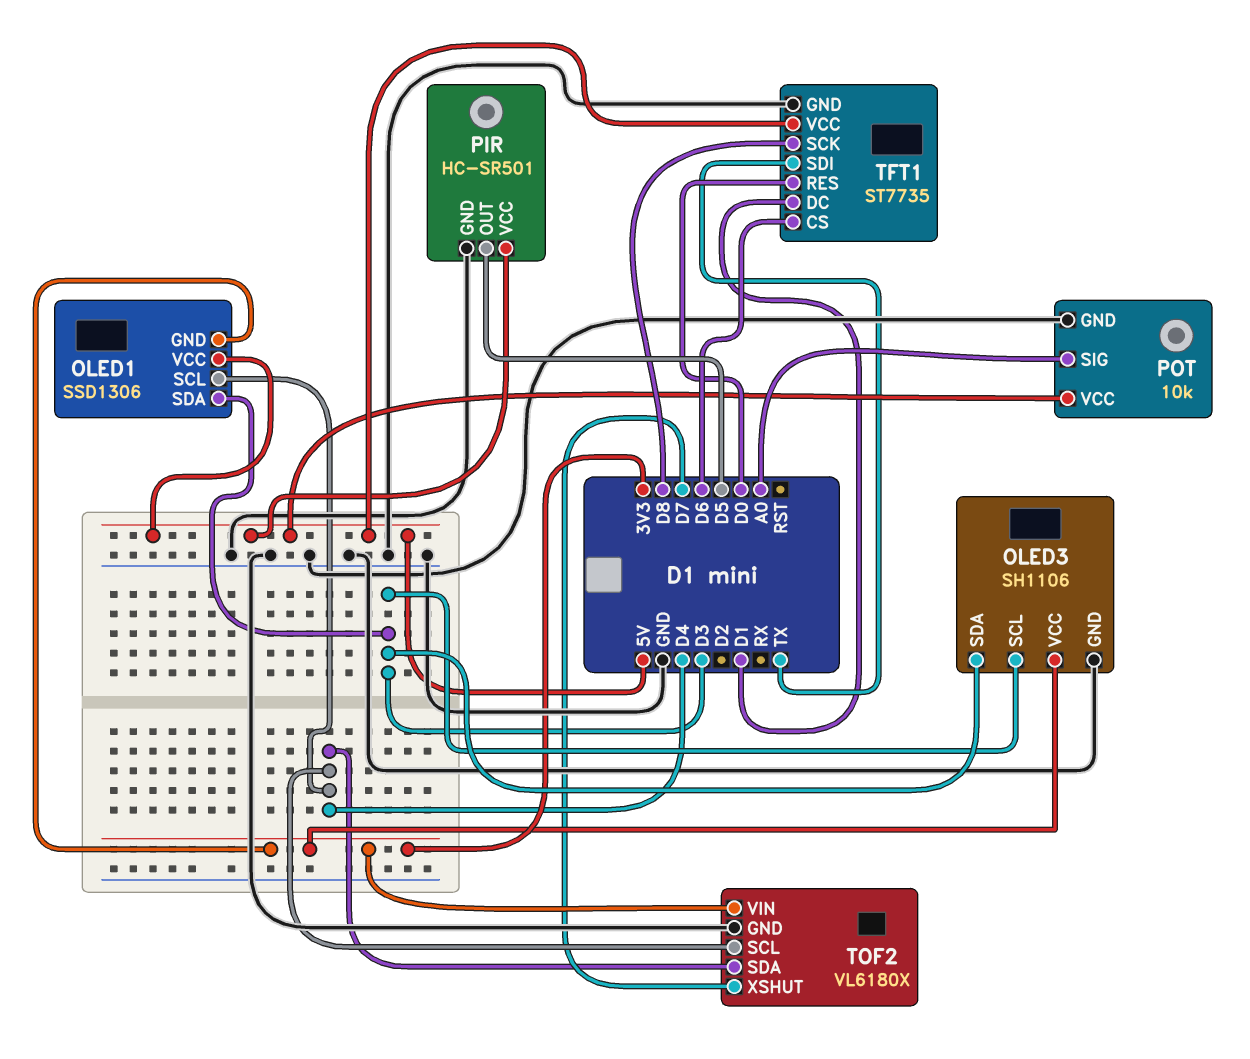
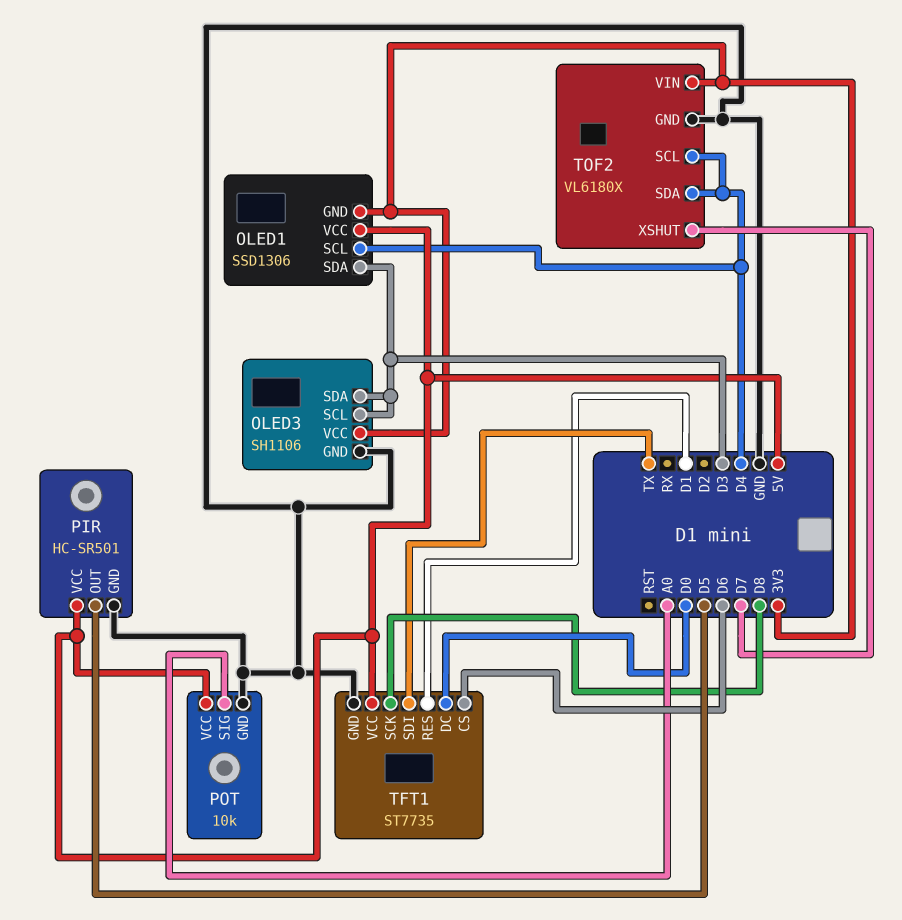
TFT1 pin DC: D1 -> D0
TFT1 pin RES: D0 -> D1

